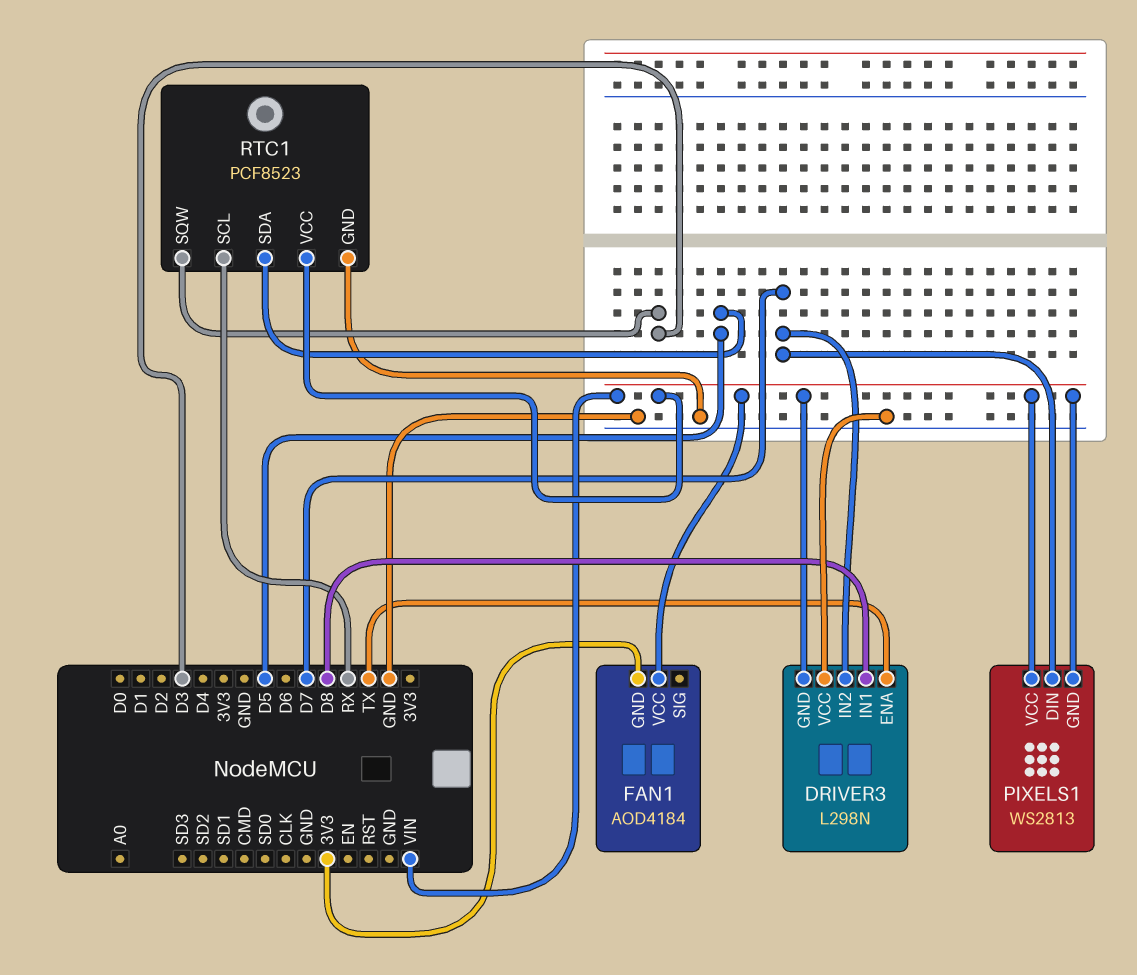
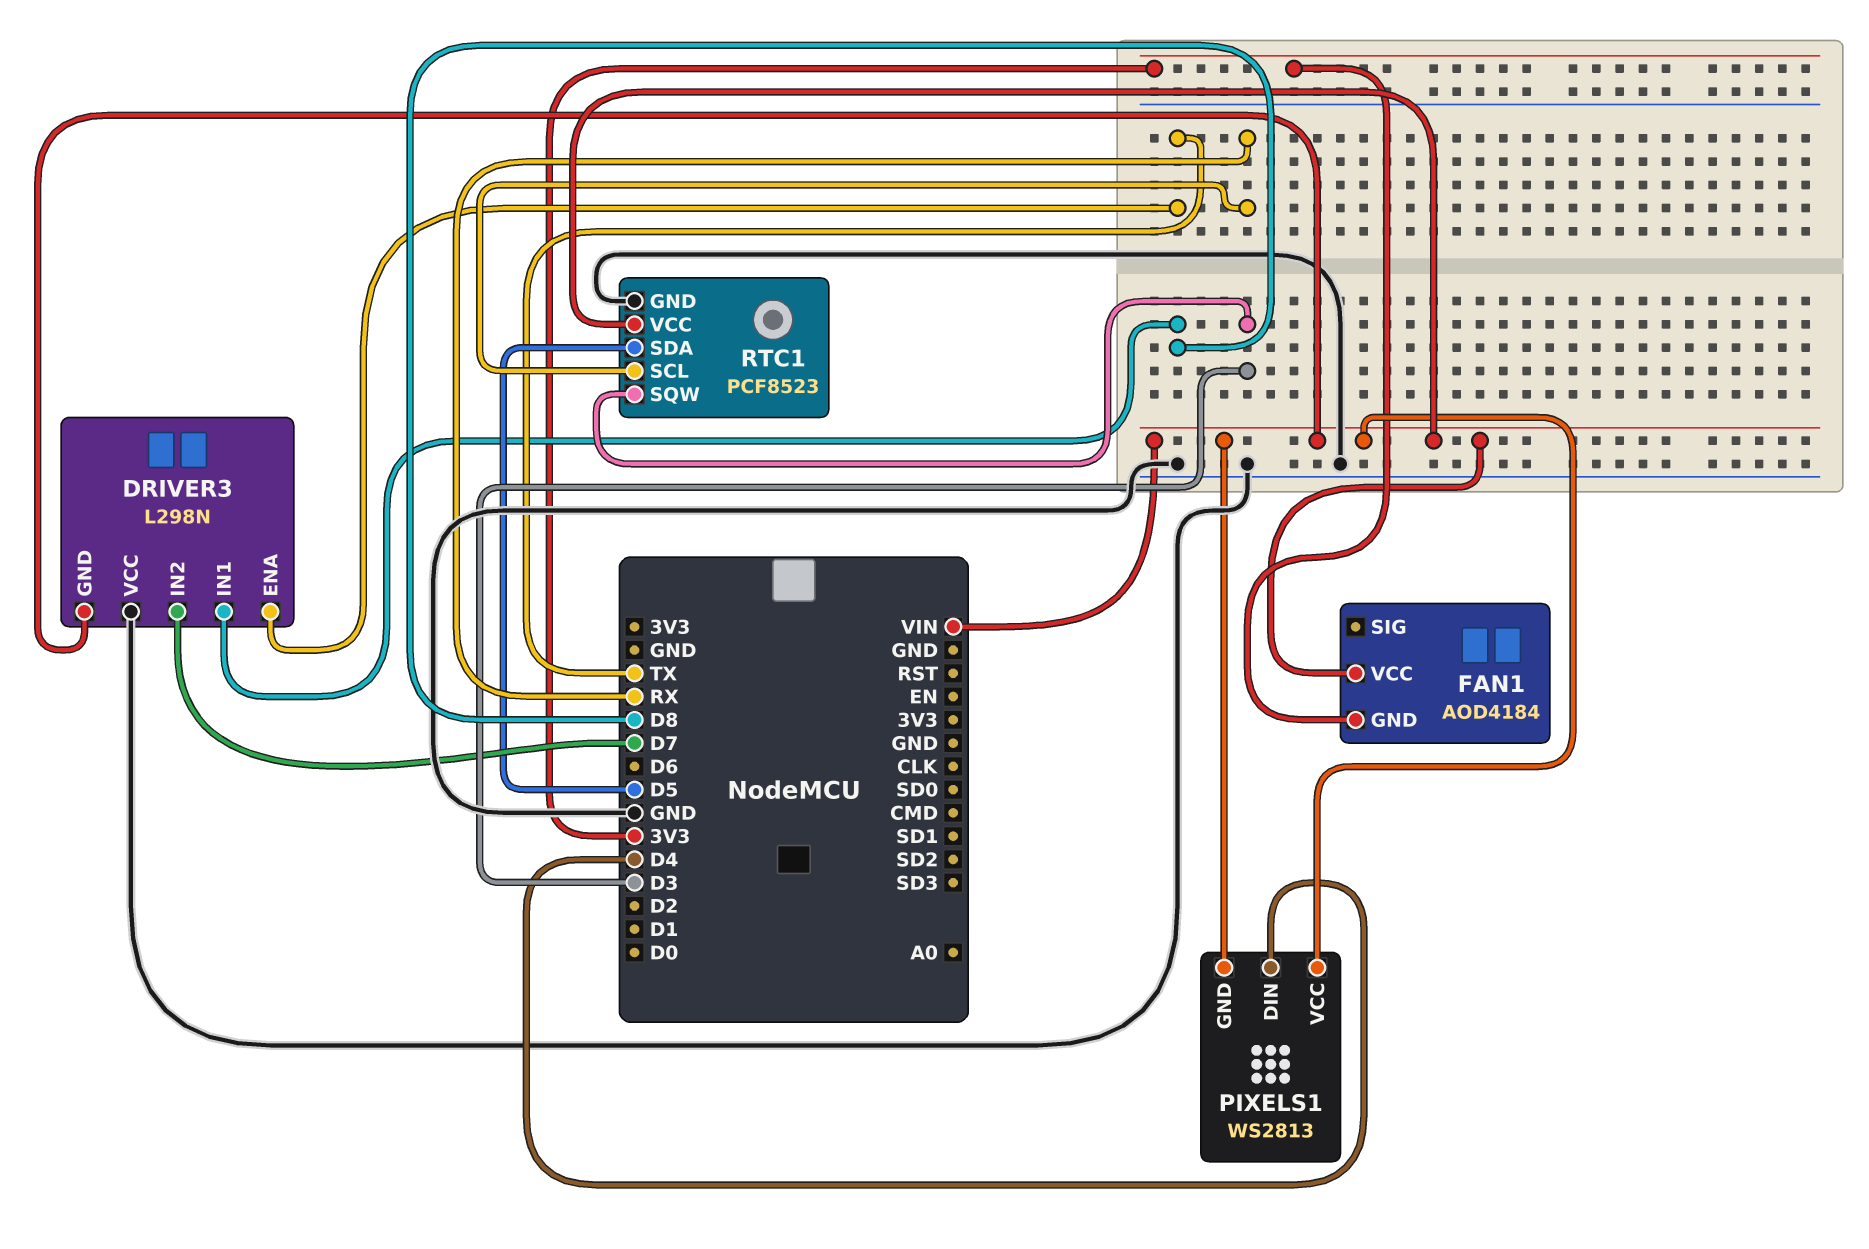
PIXELS1 pin DIN: D7 -> D4

